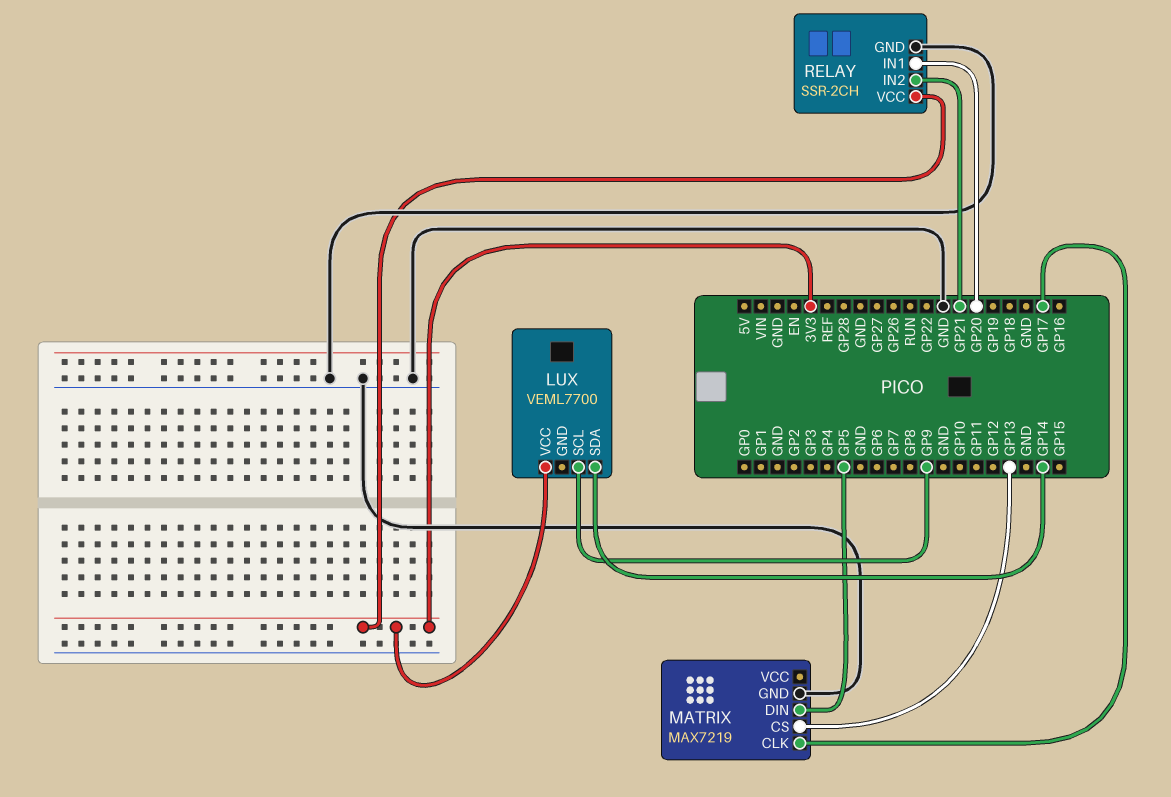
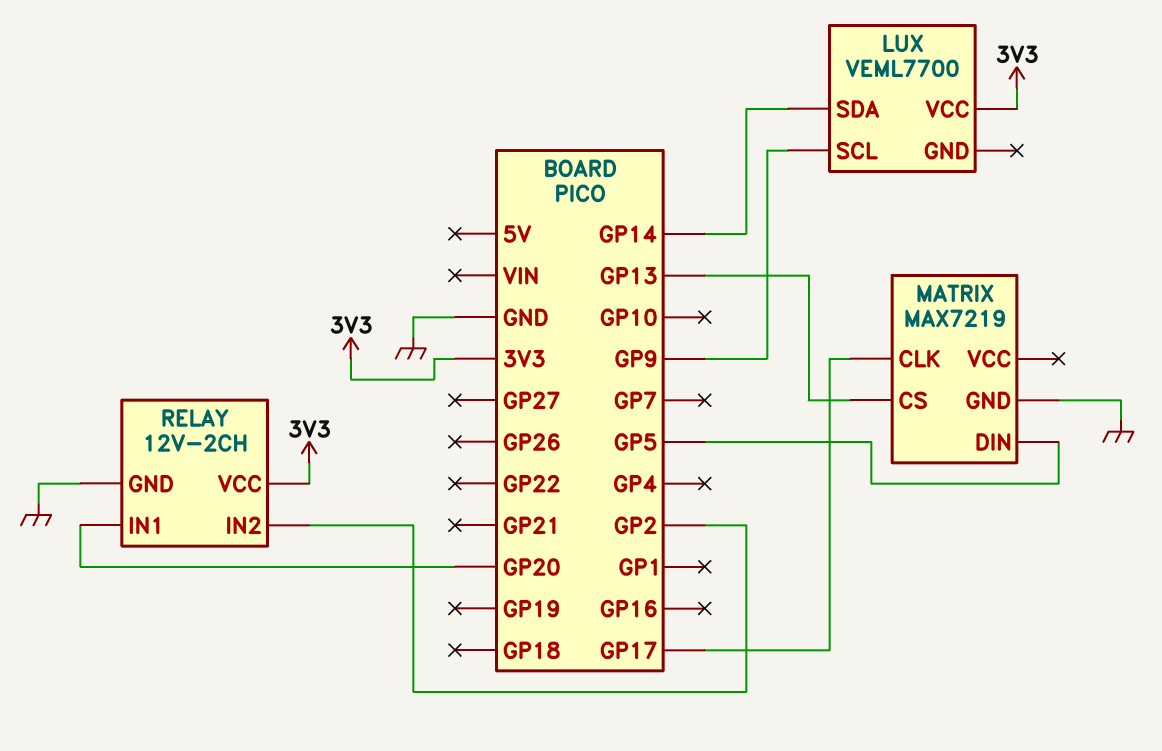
RELAY: SSR-2CH -> 12V-2CH
RELAY pin IN2: GP21 -> GP2

